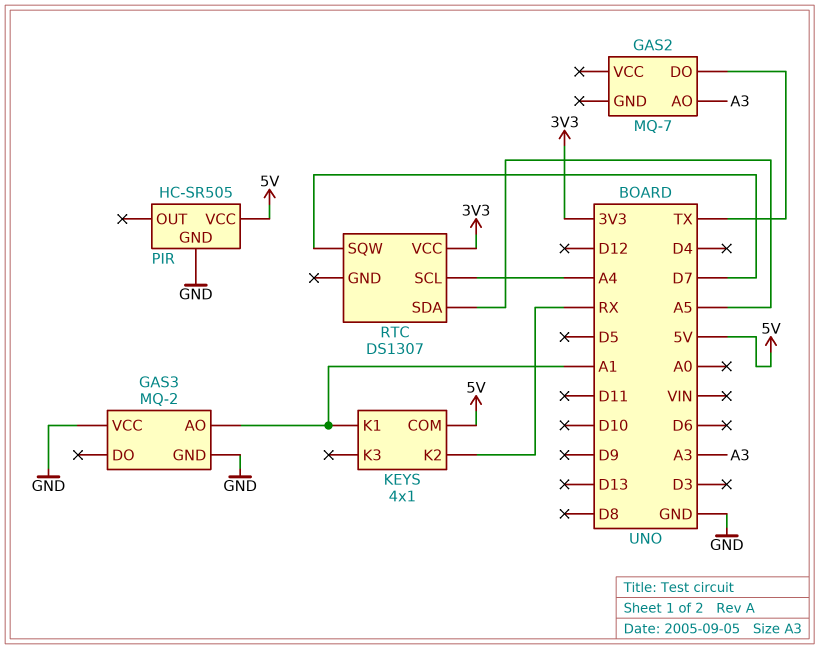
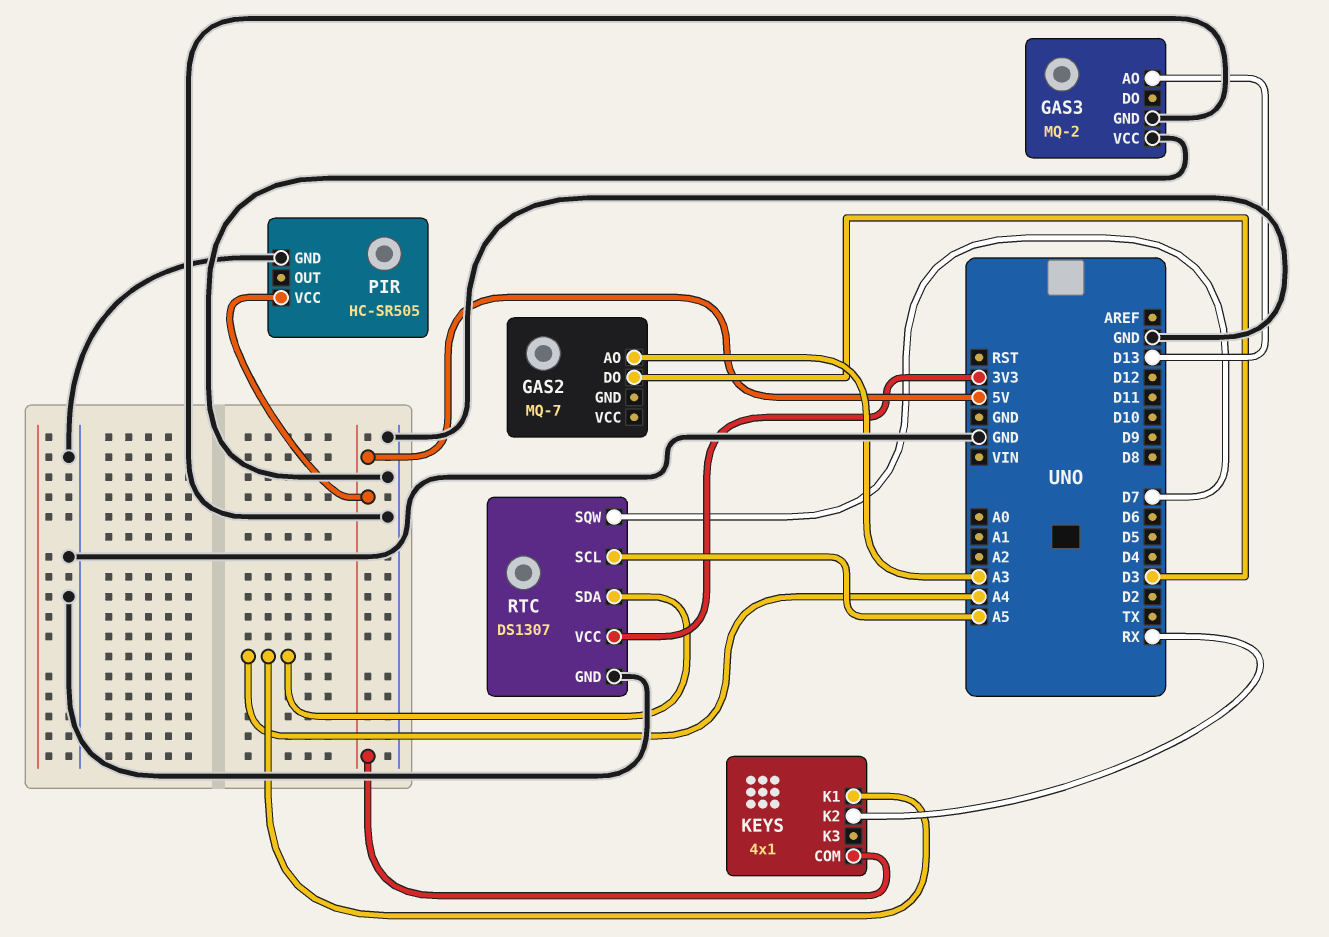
GAS2 pin DO: TX -> D3
GAS3 pin AO: A1 -> D13
KEYS pin K1: A1 -> A4
RTC pin GND: none -> GND
RTC pin SCL: A4 -> A5
RTC pin SDA: A5 -> A4

